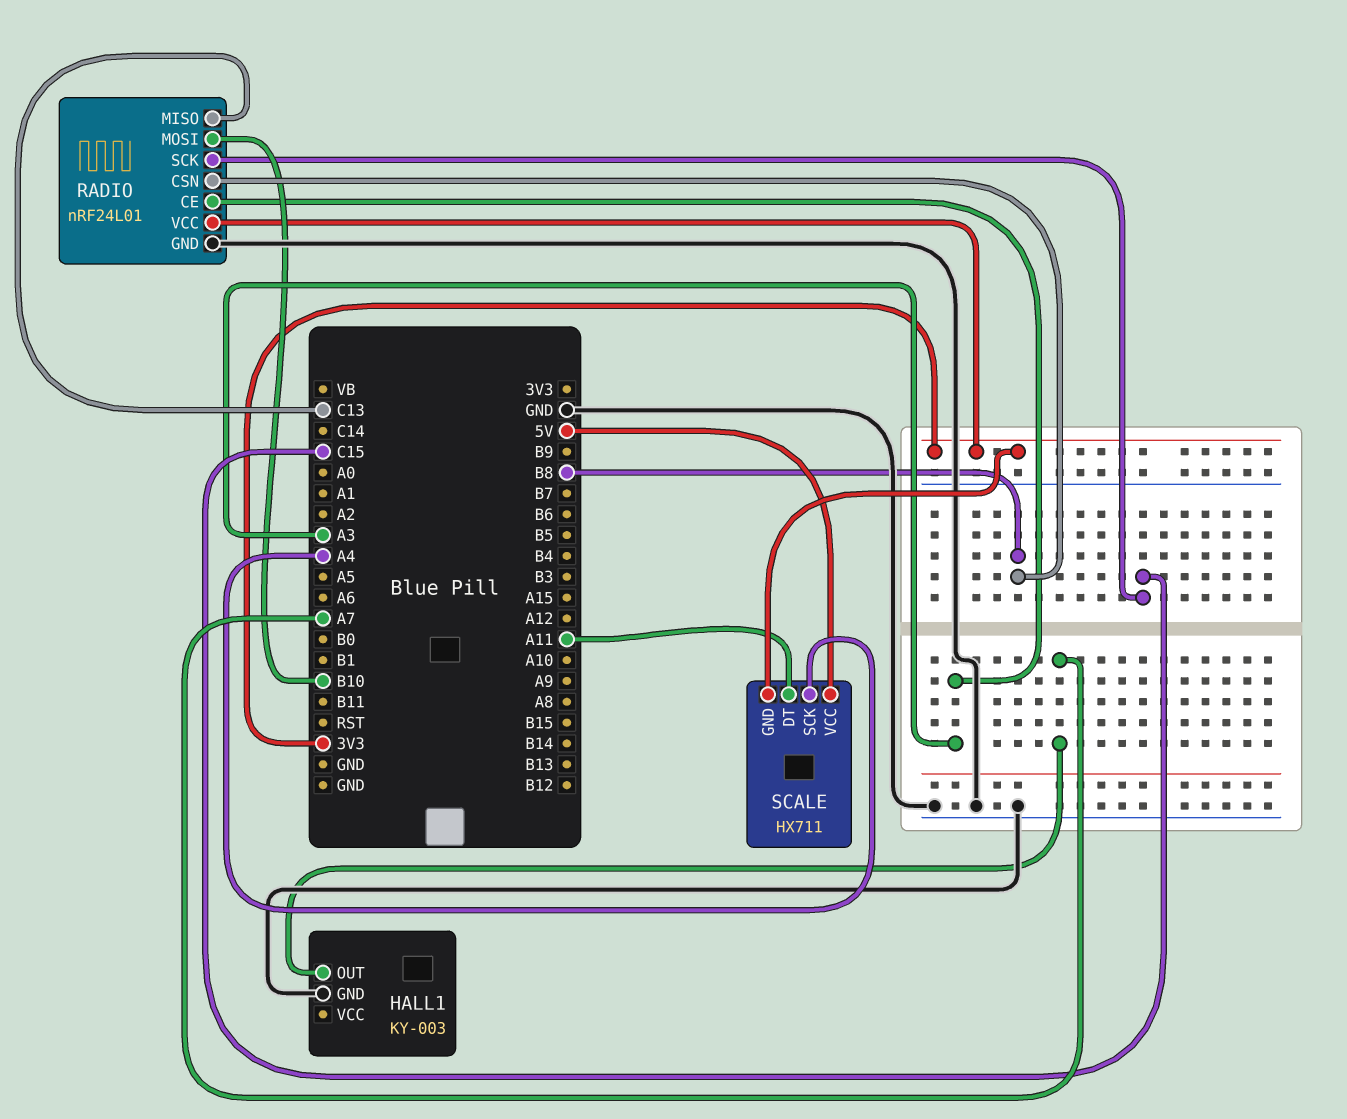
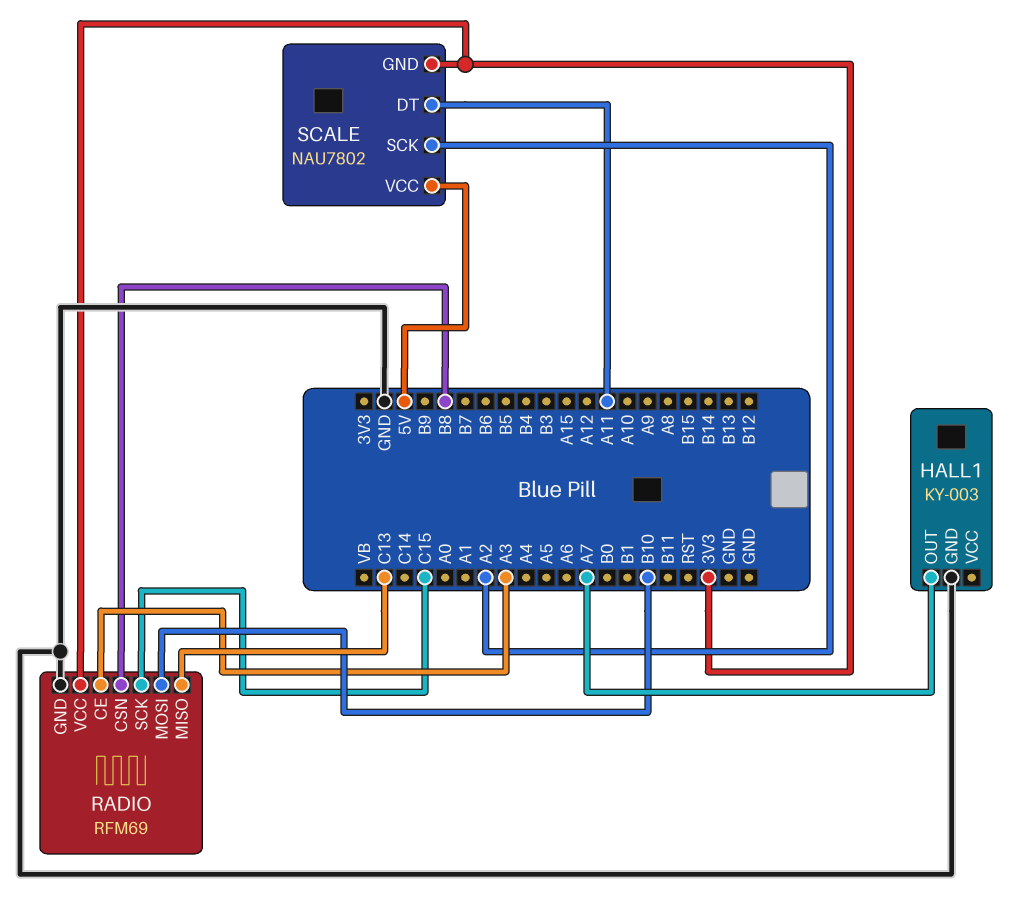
RADIO: nRF24L01 -> RFM69
SCALE: HX711 -> NAU7802
SCALE pin SCK: A4 -> A2

